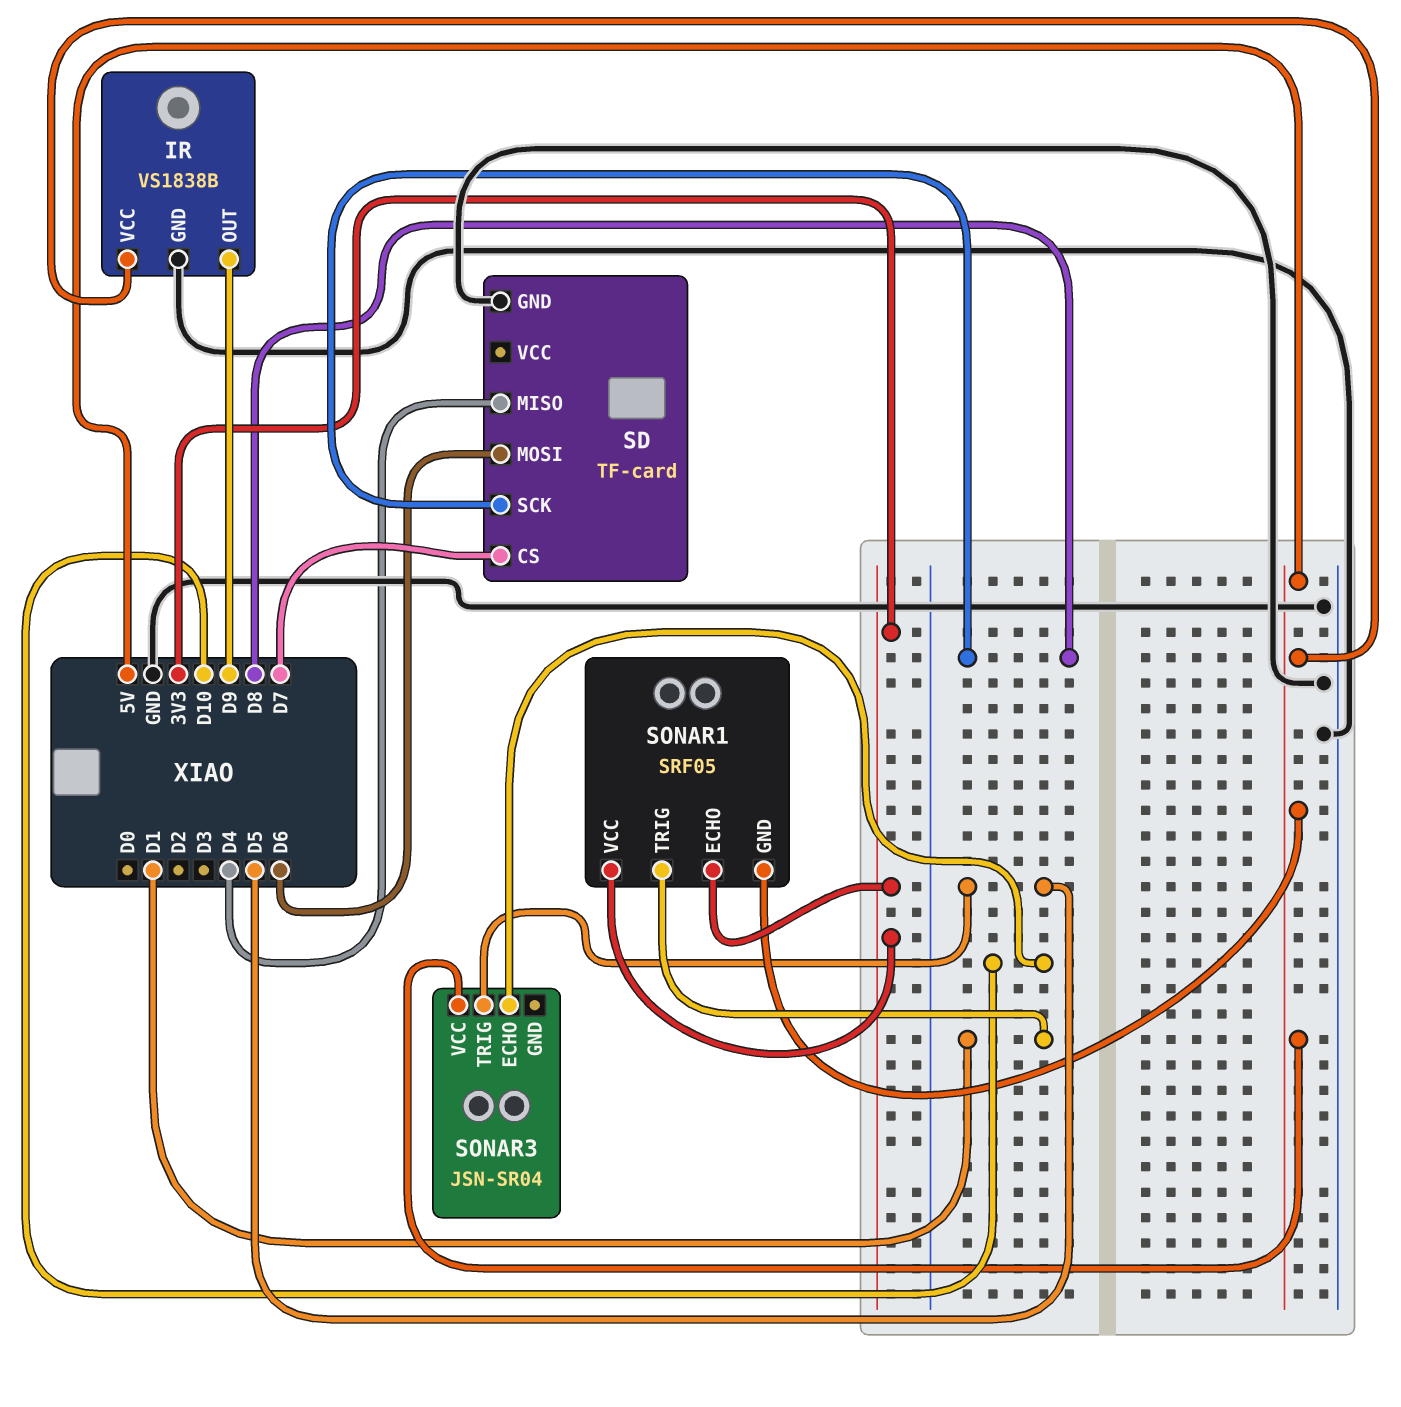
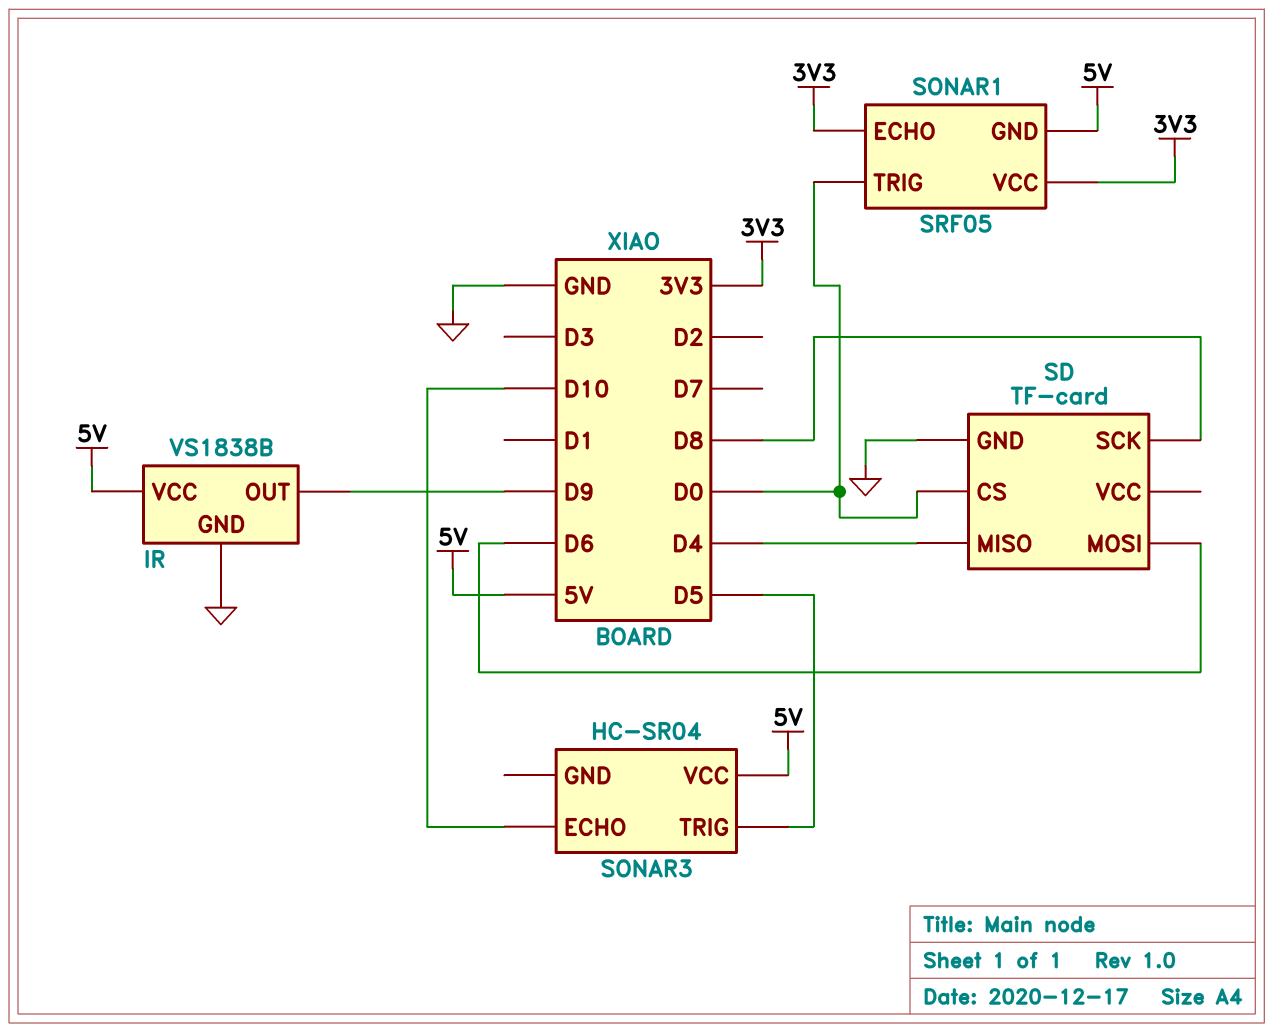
SD pin CS: D7 -> D0
SONAR1 pin TRIG: D1 -> D0
SONAR3: JSN-SR04 -> HC-SR04

